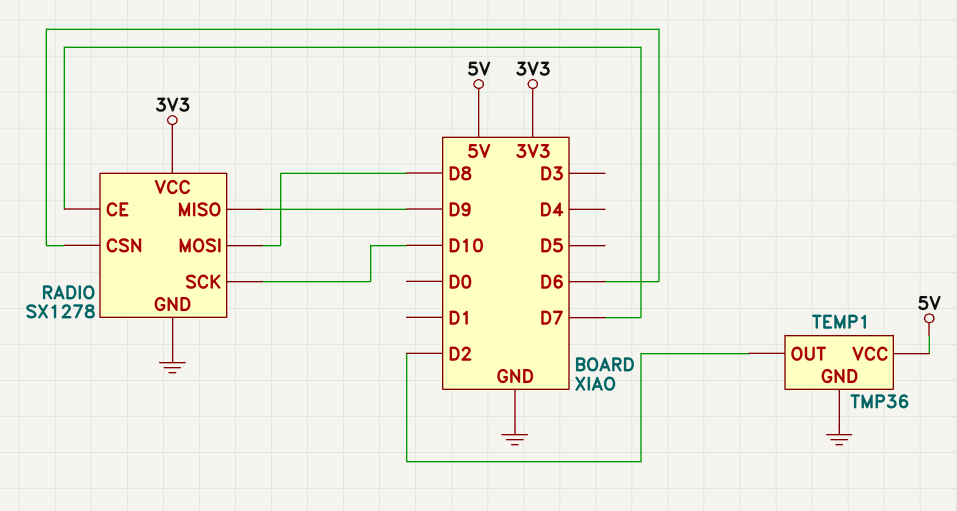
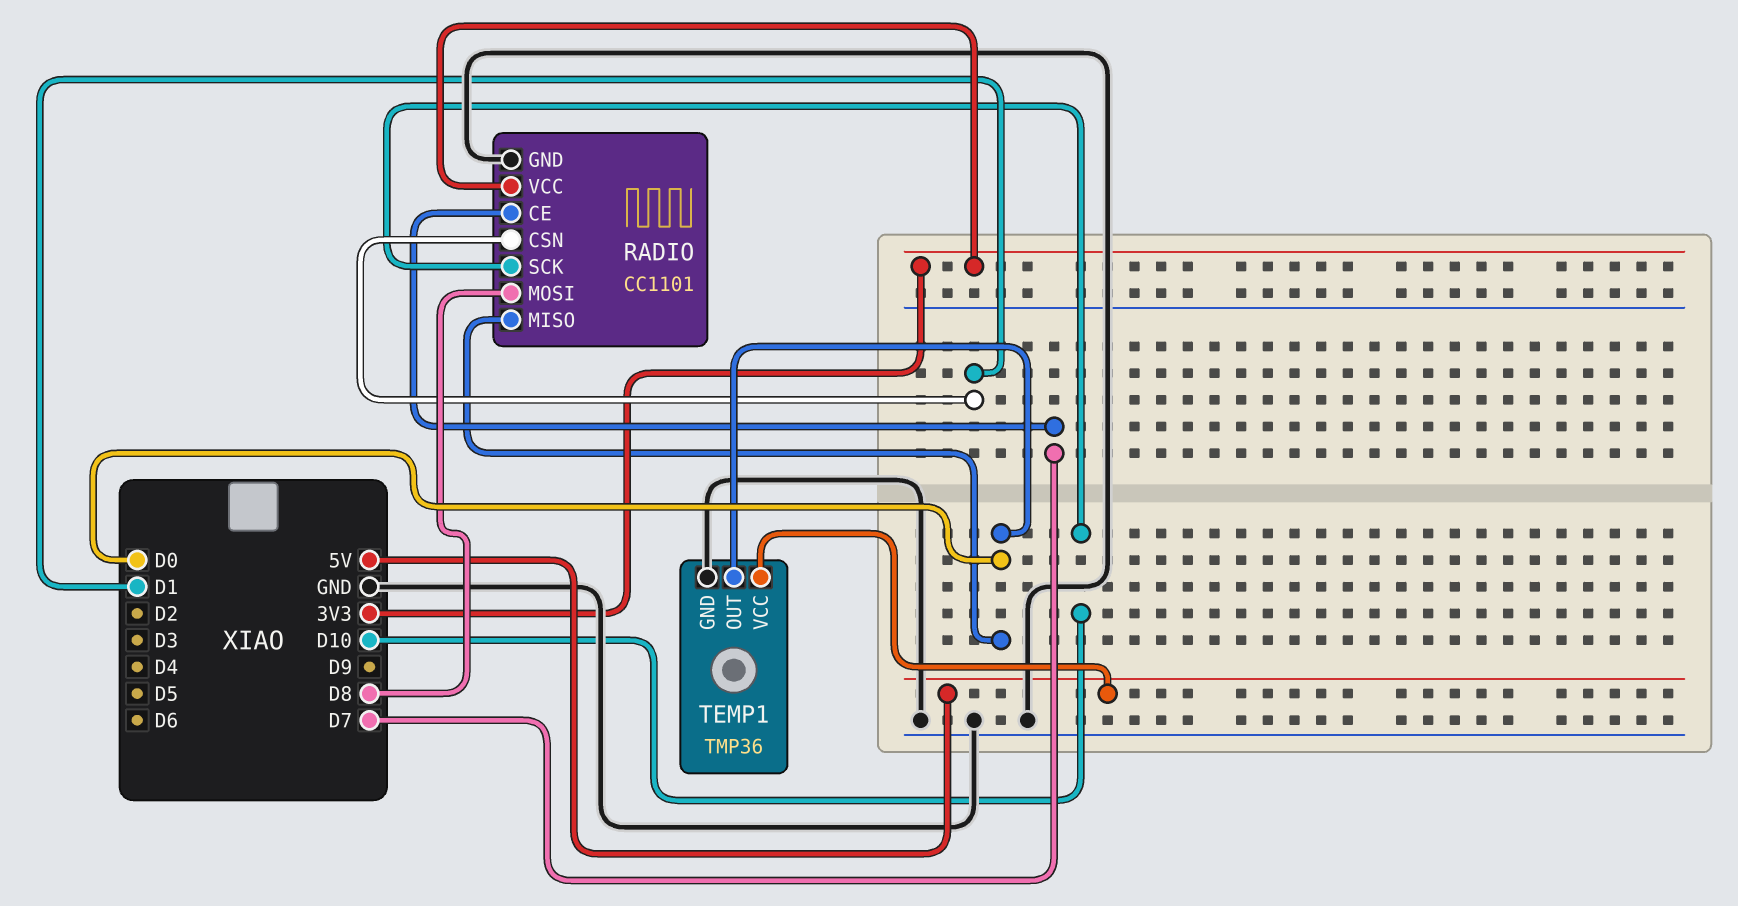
RADIO: SX1278 -> CC1101
RADIO pin CSN: D6 -> D1
RADIO pin MISO: D9 -> D0
TEMP1 pin OUT: D2 -> D0

